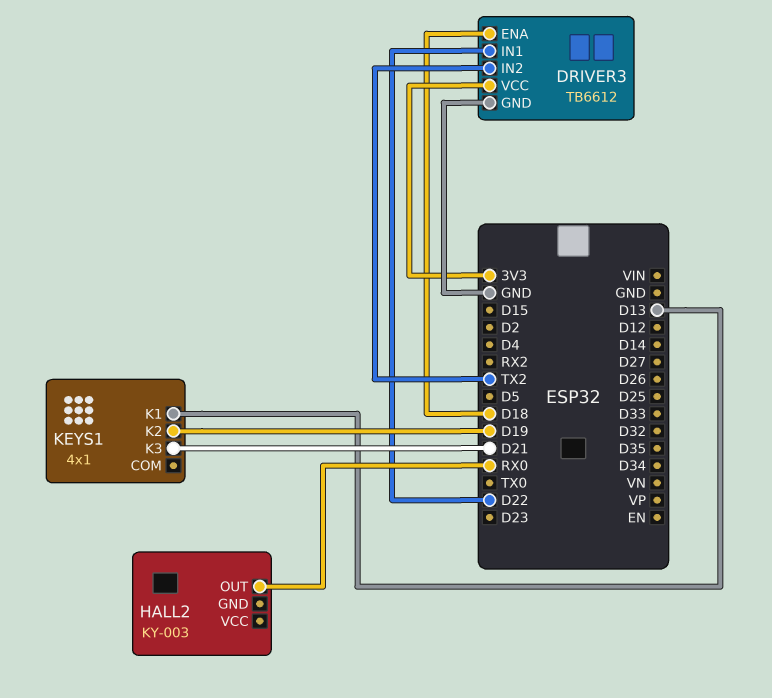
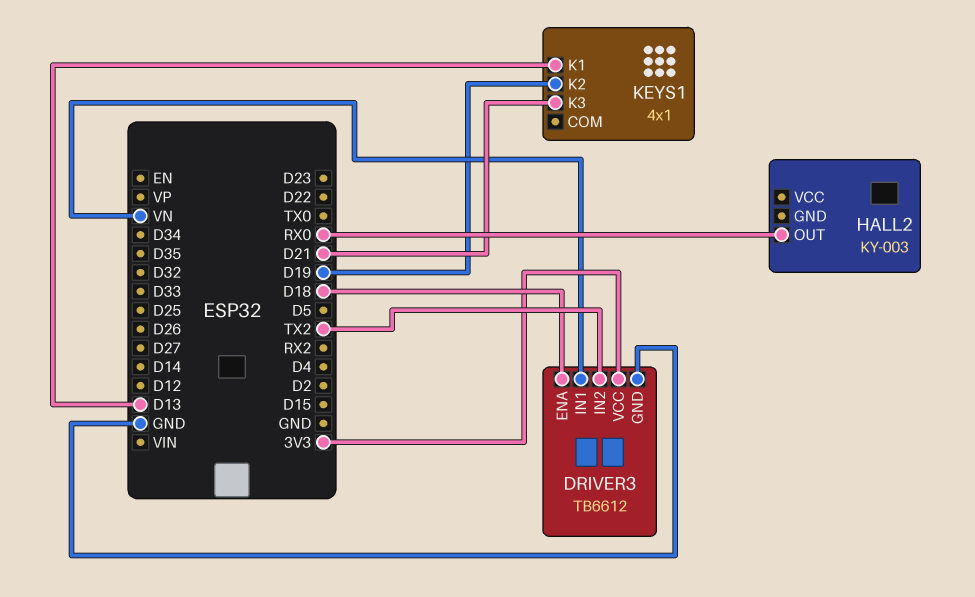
DRIVER3 pin IN1: D22 -> VN

